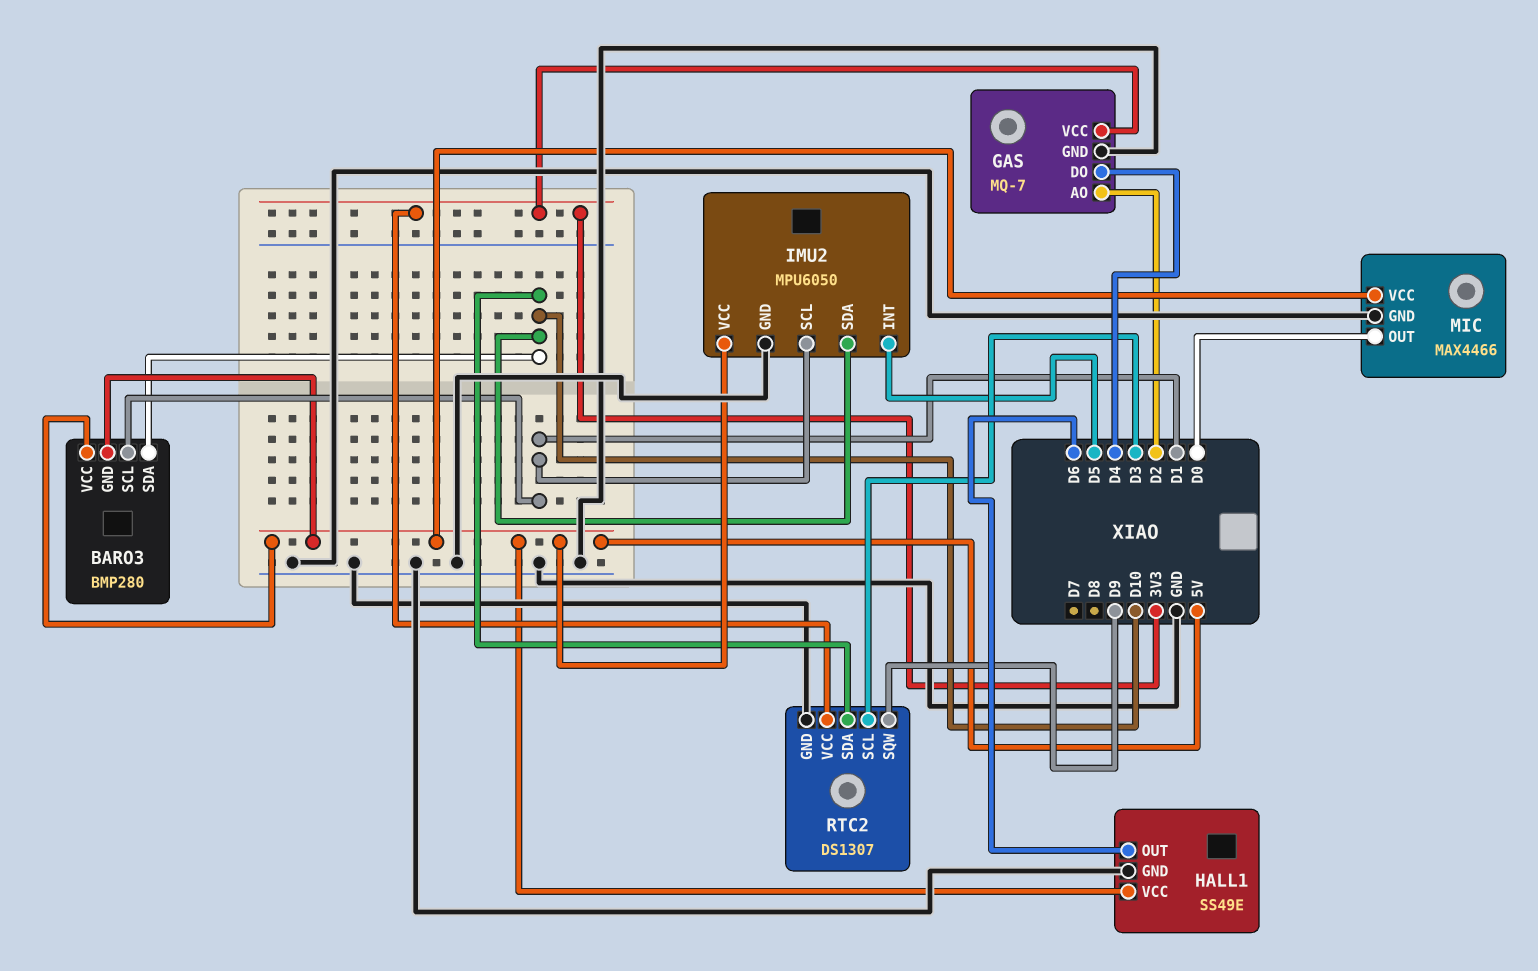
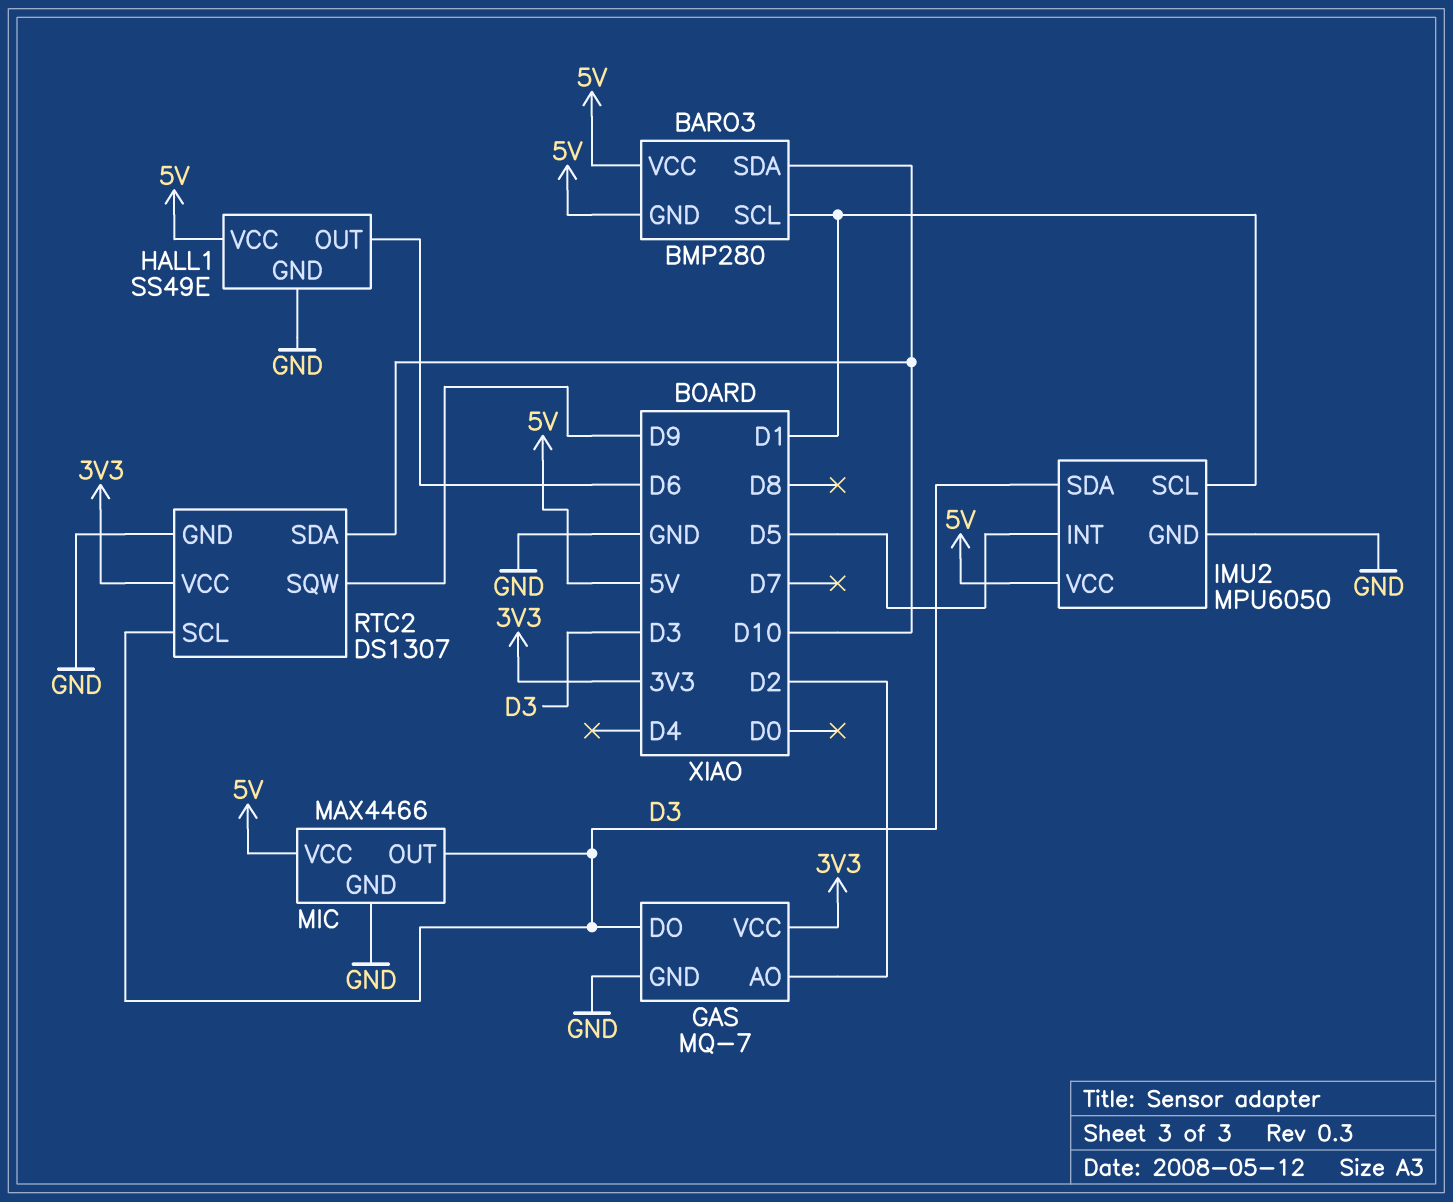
GAS pin DO: D4 -> D3
IMU2 pin SDA: D10 -> D3
MIC pin OUT: D0 -> D3

